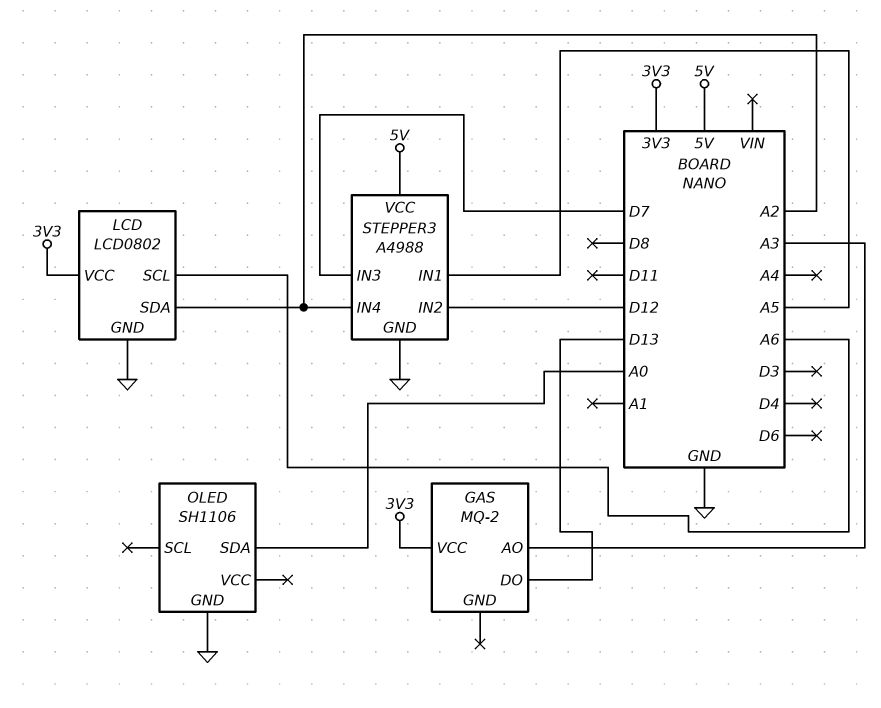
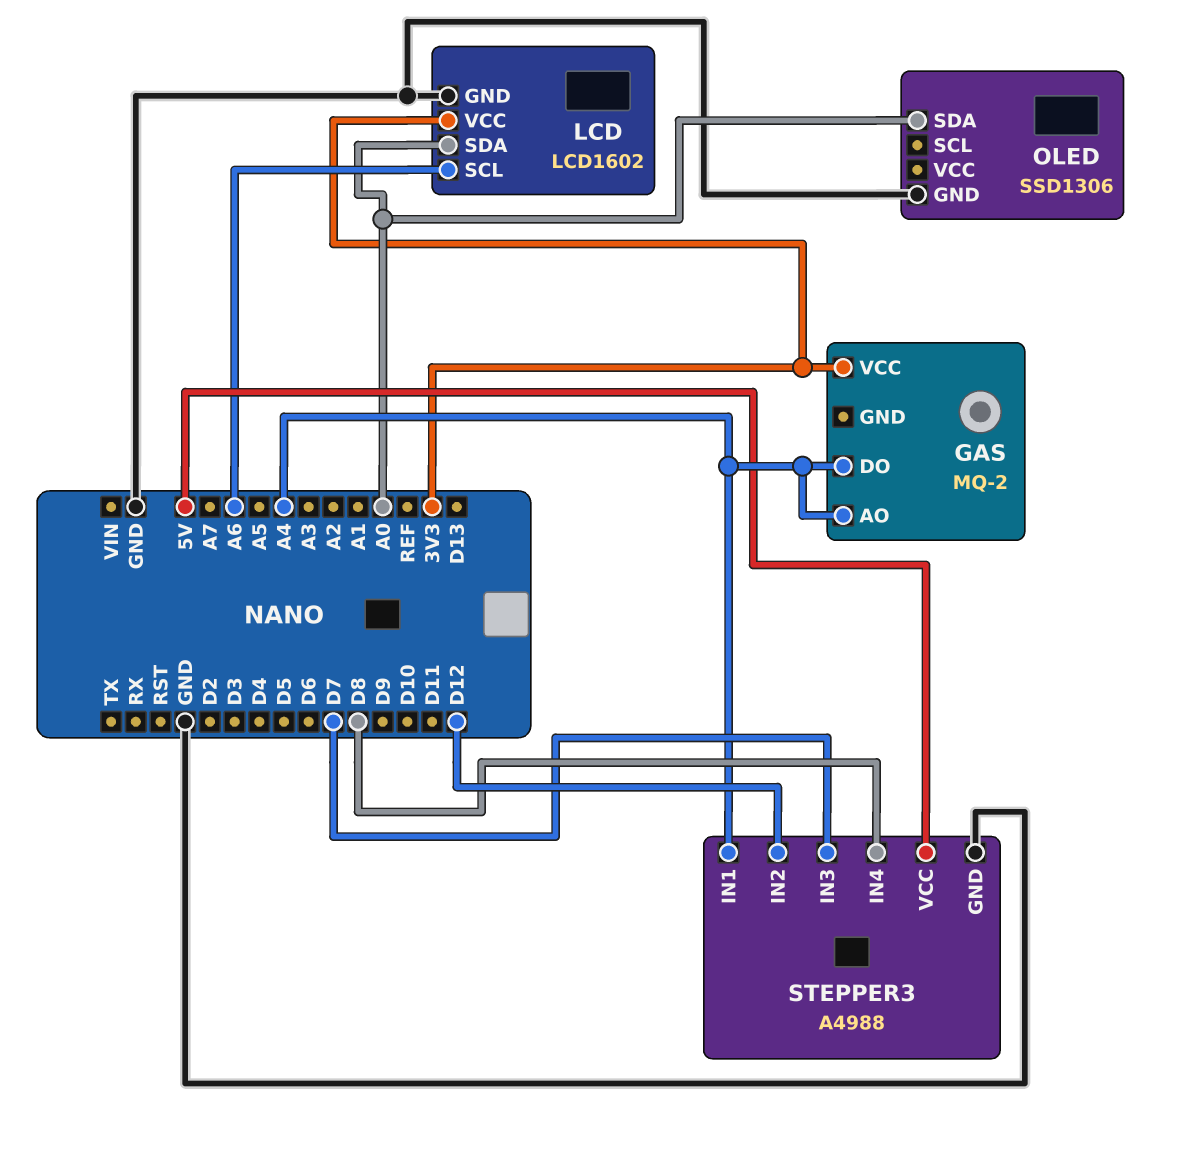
GAS pin AO: A3 -> A4
GAS pin DO: D13 -> A4
LCD: LCD0802 -> LCD1602
LCD pin SDA: A2 -> A0
OLED: SH1106 -> SSD1306
STEPPER3 pin IN1: A5 -> A4
STEPPER3 pin IN4: A2 -> D8

